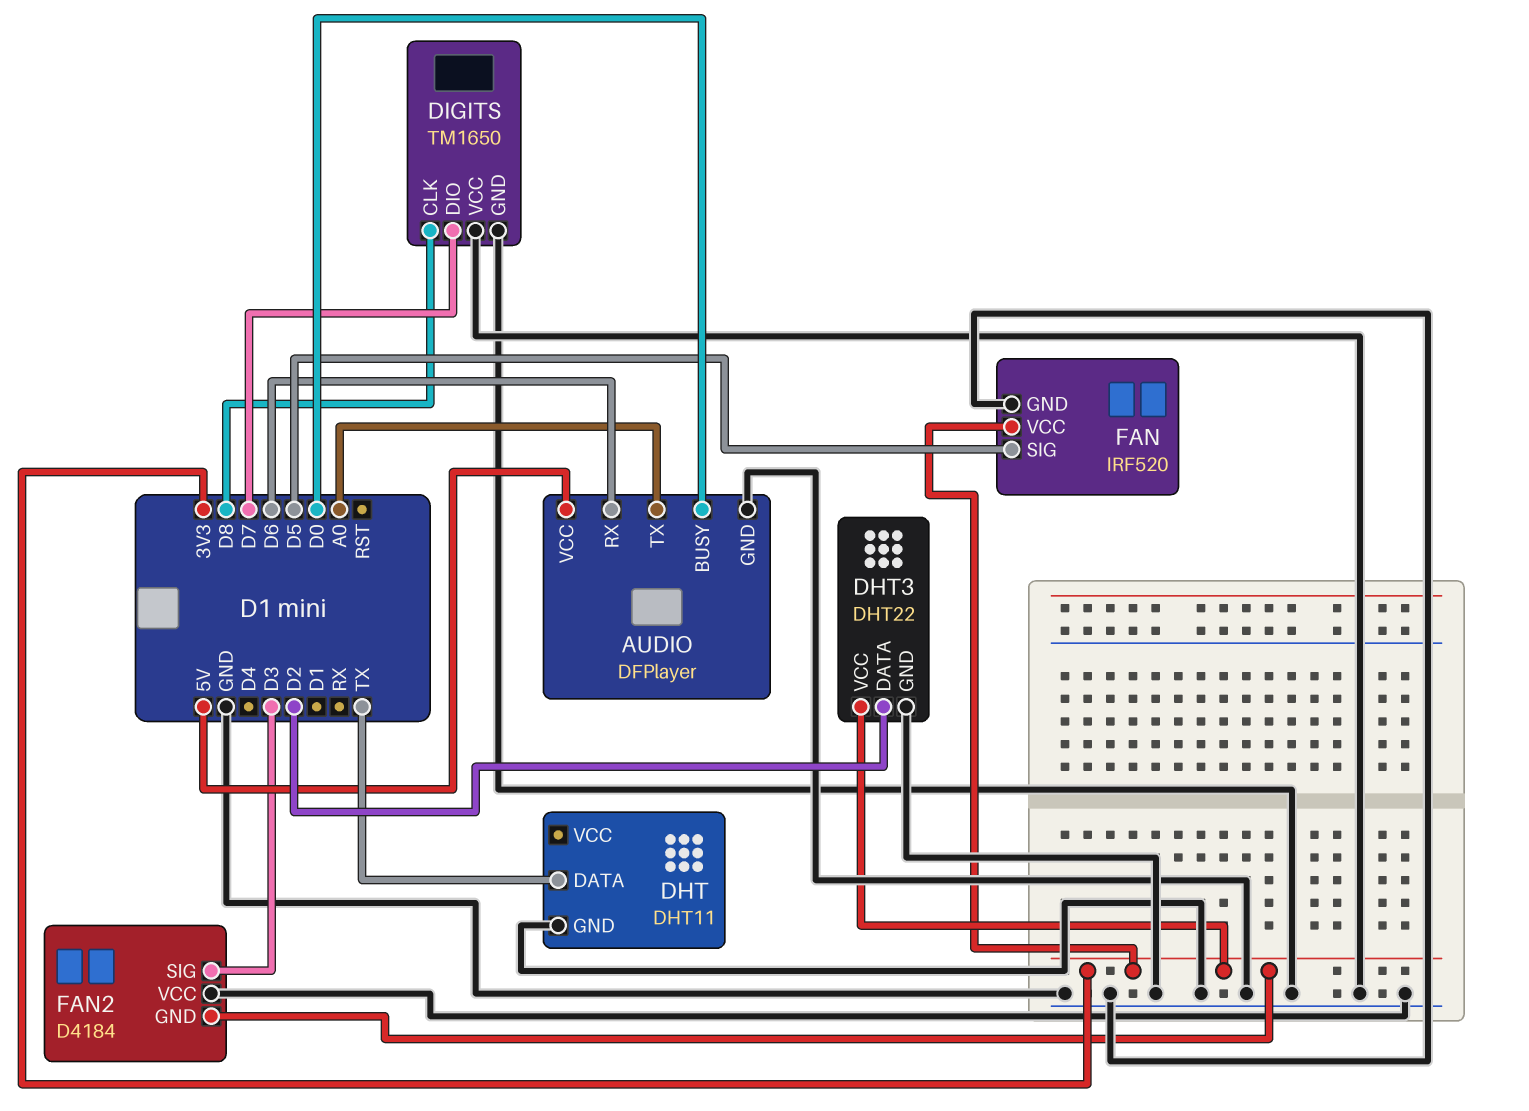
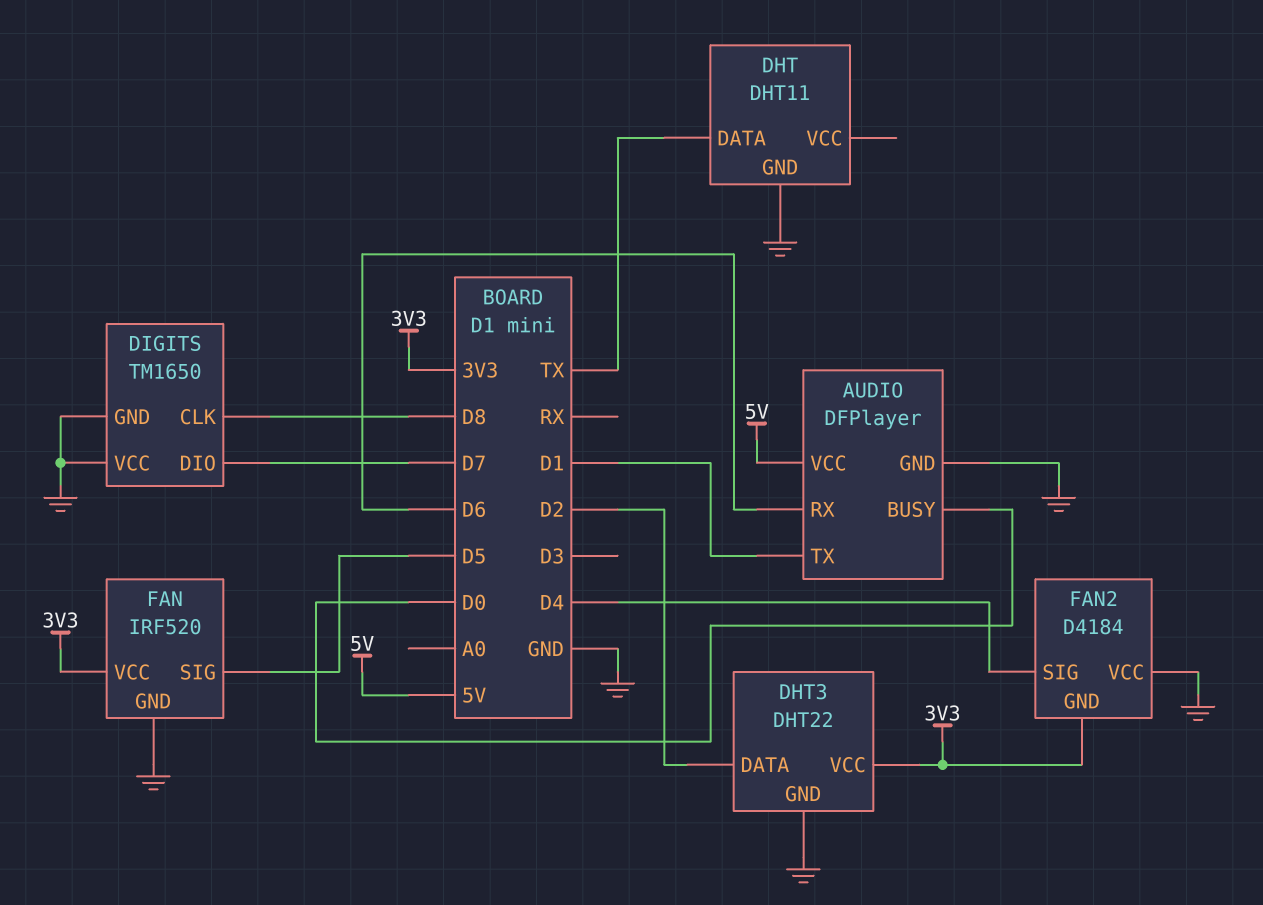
AUDIO pin TX: A0 -> D1
FAN2 pin SIG: D3 -> D4

